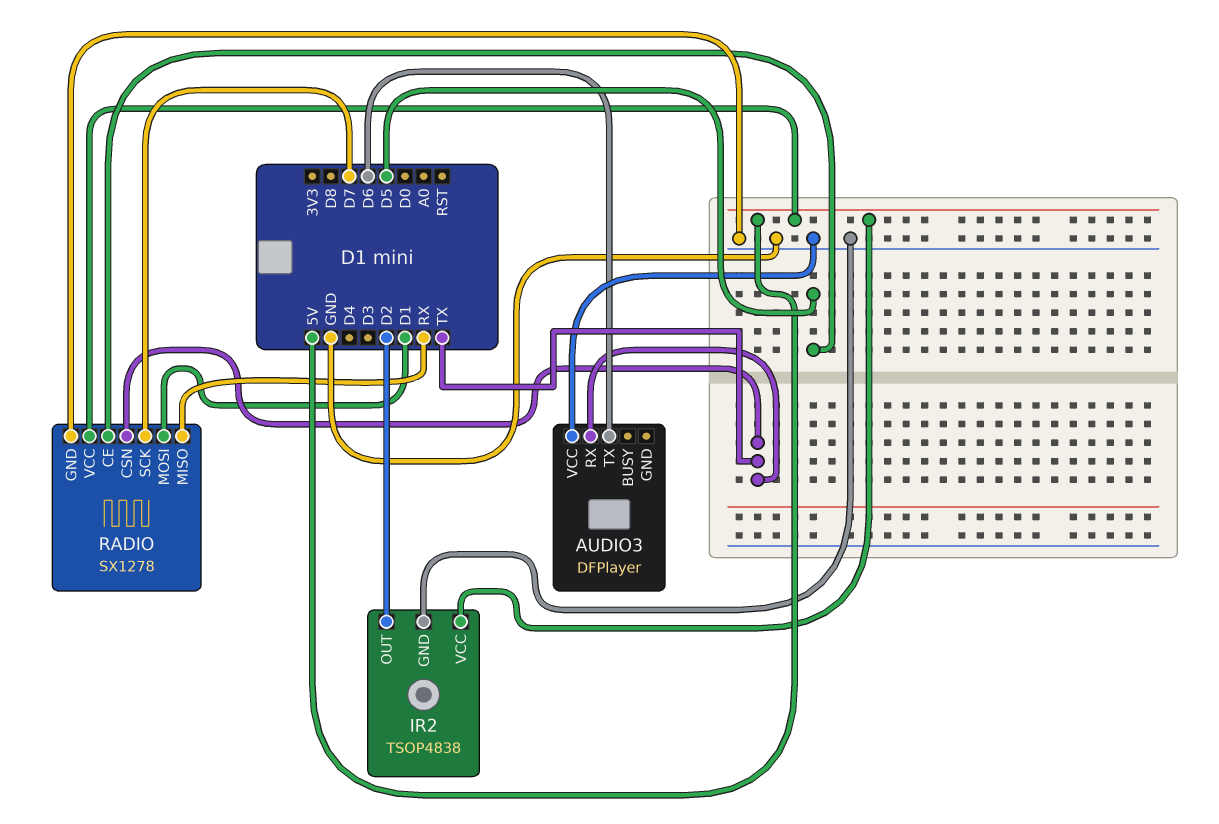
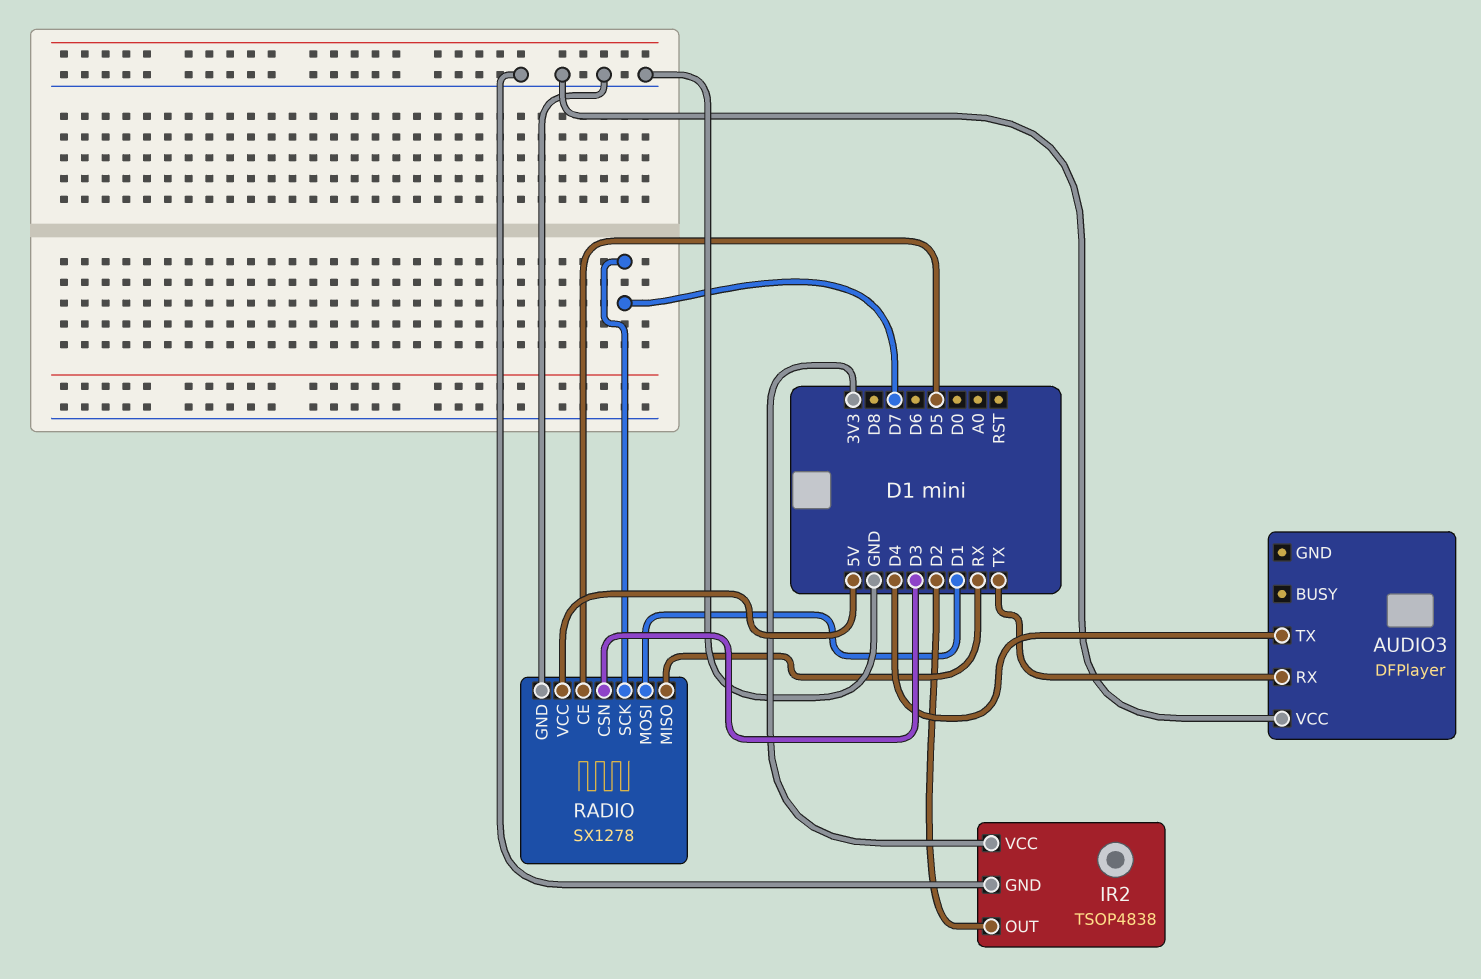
AUDIO3 pin TX: D6 -> D4
IR2 pin VCC: 5V -> 3V3
RADIO pin CSN: TX -> D3

